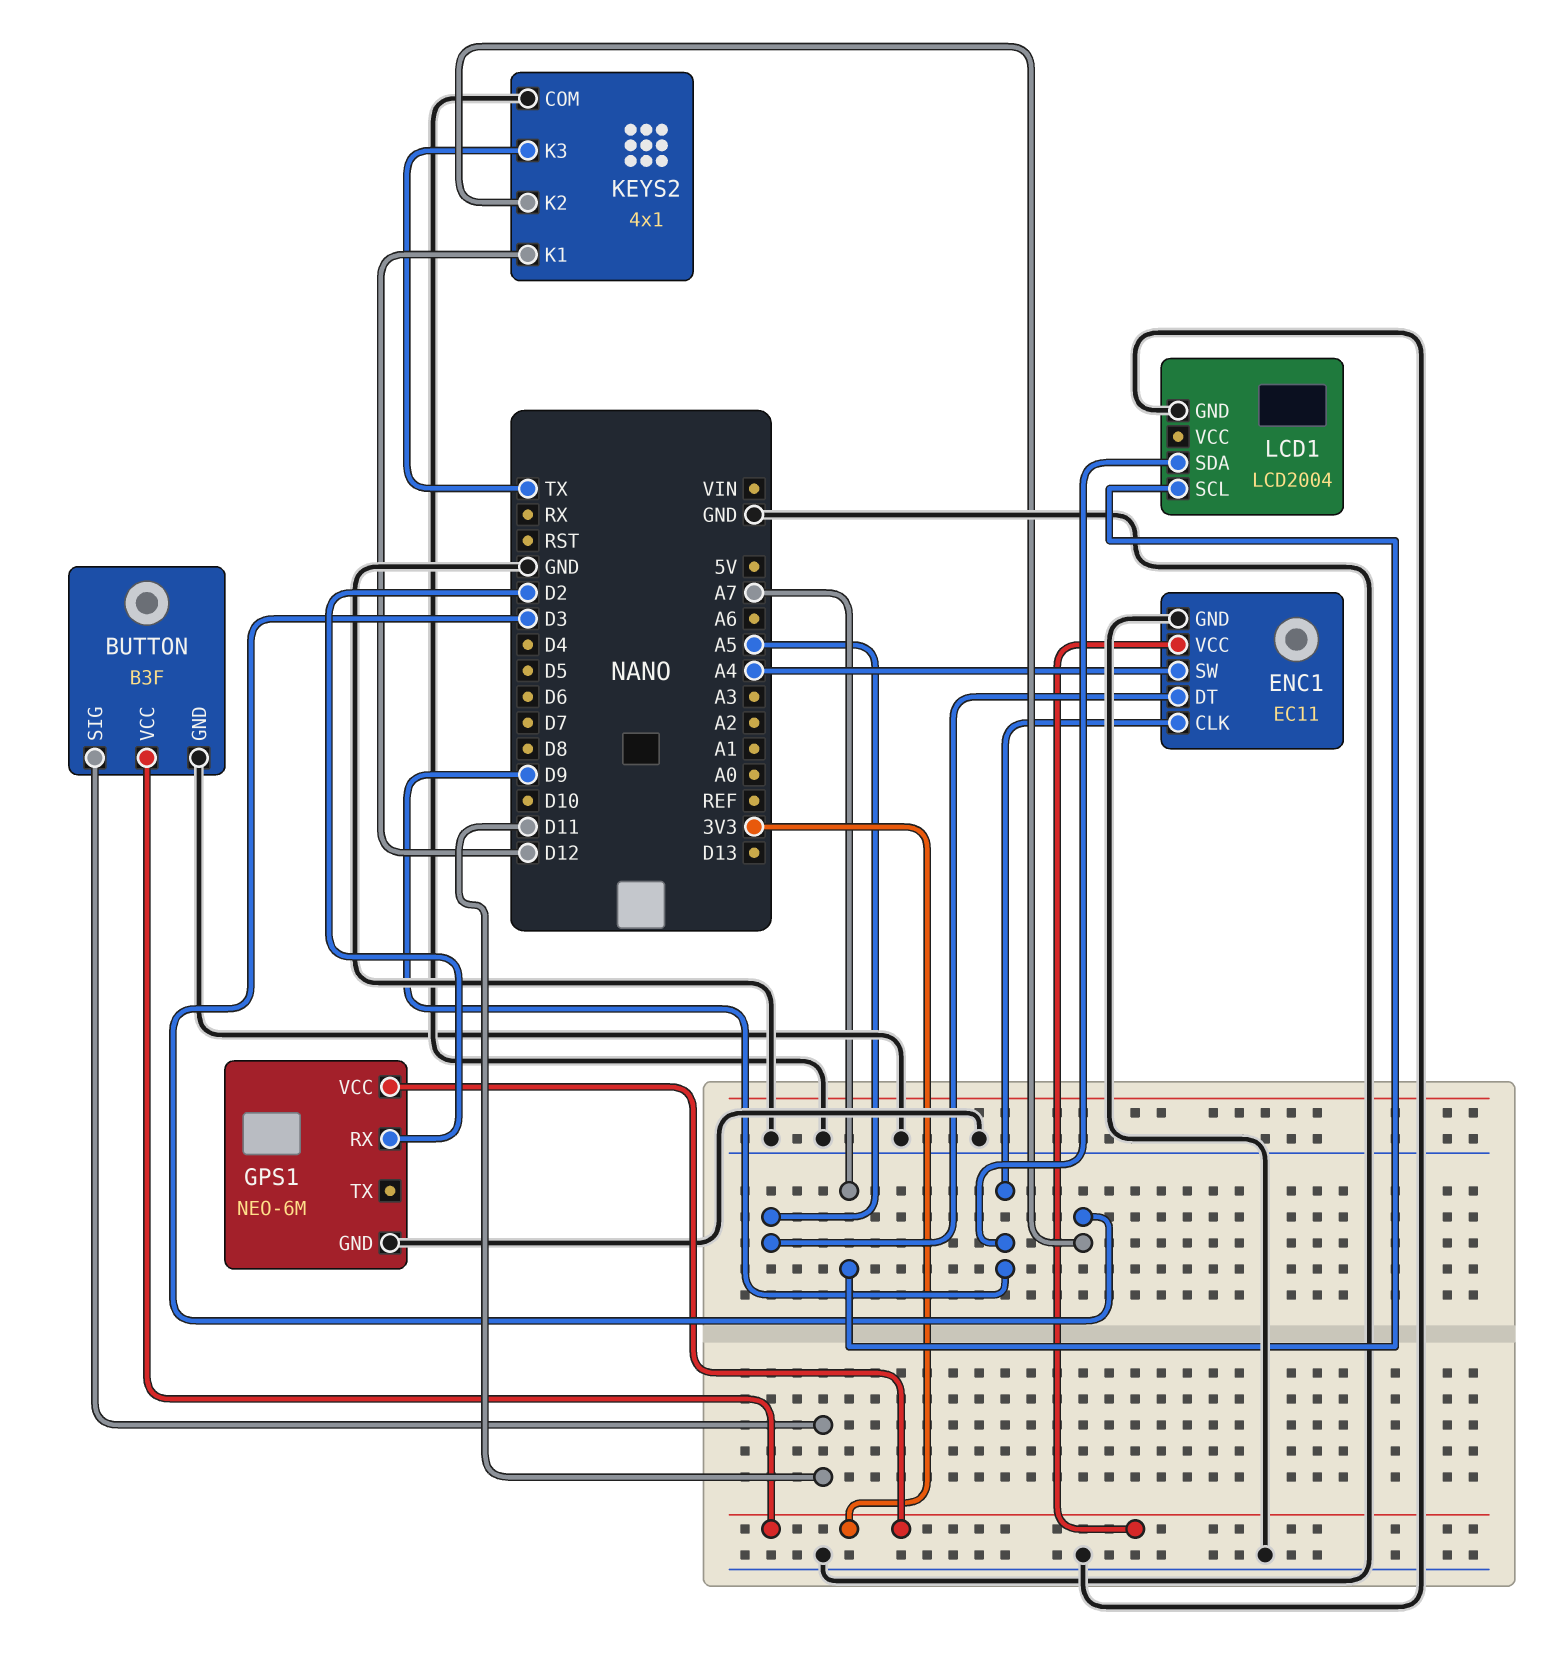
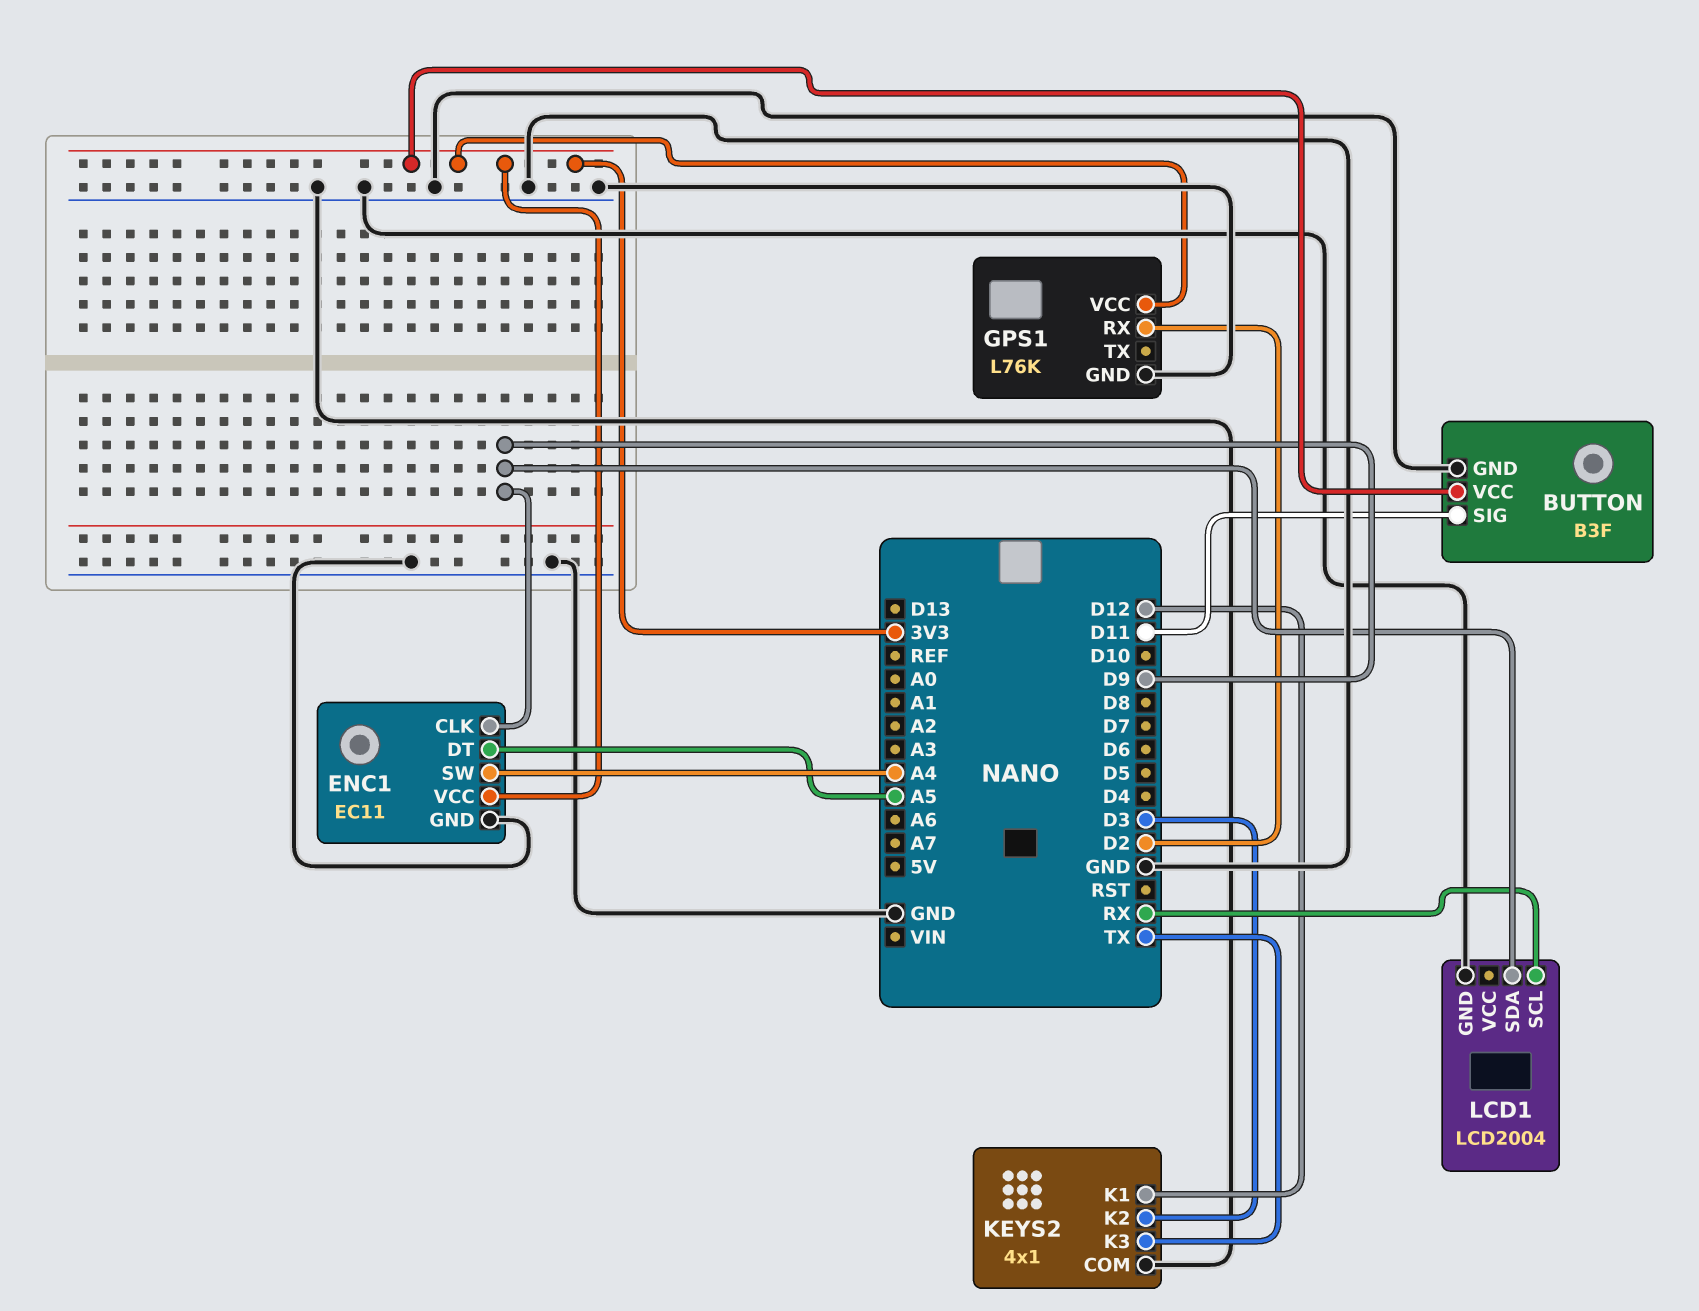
GPS1: NEO-6M -> L76K
LCD1 pin SCL: A7 -> RX

